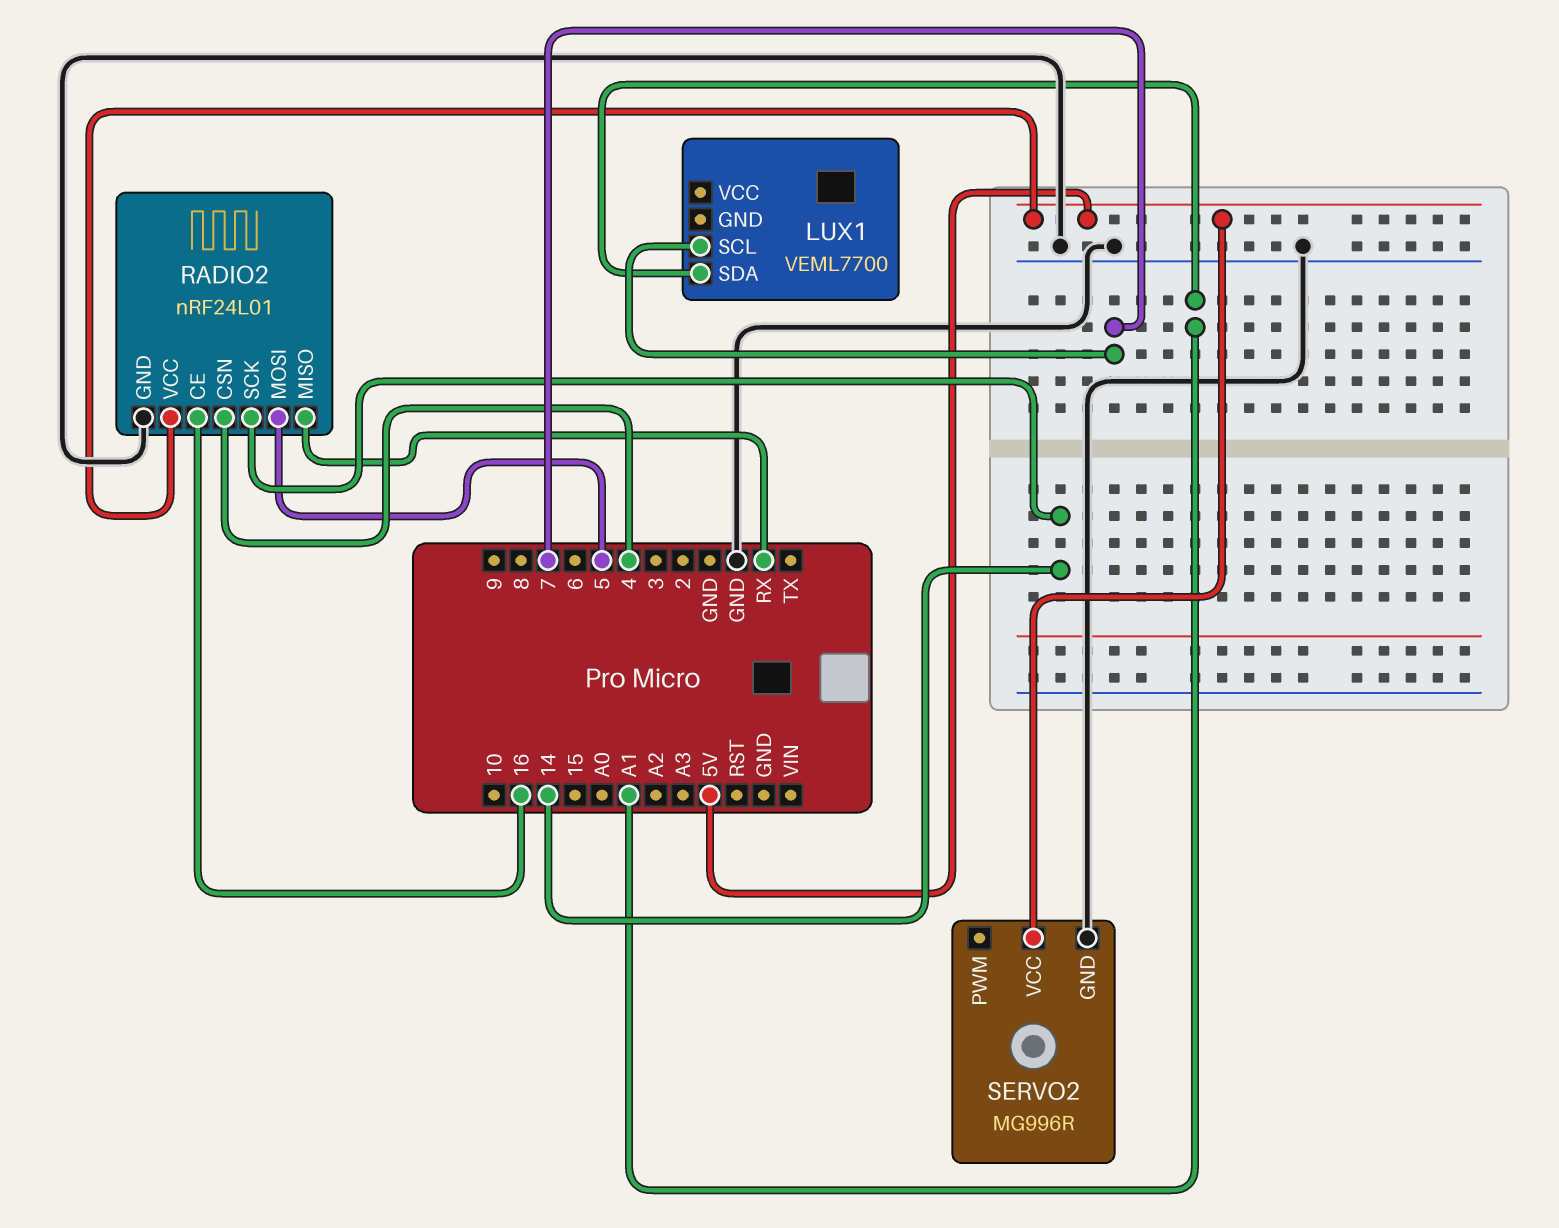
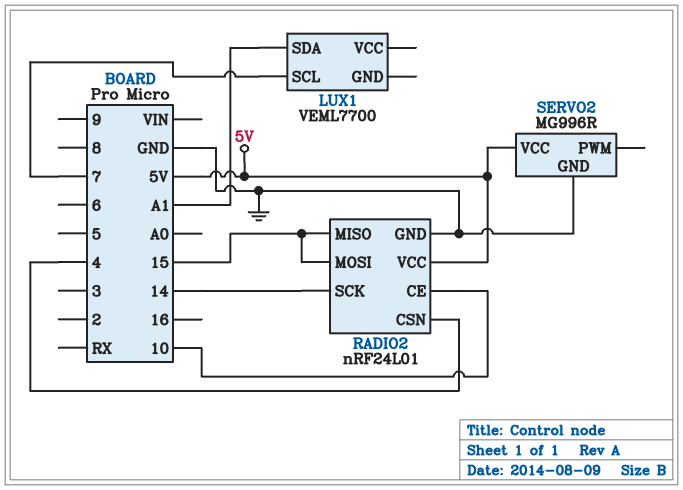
RADIO2 pin CE: 16 -> 10
RADIO2 pin MISO: RX -> 15
RADIO2 pin MOSI: 5 -> 15

